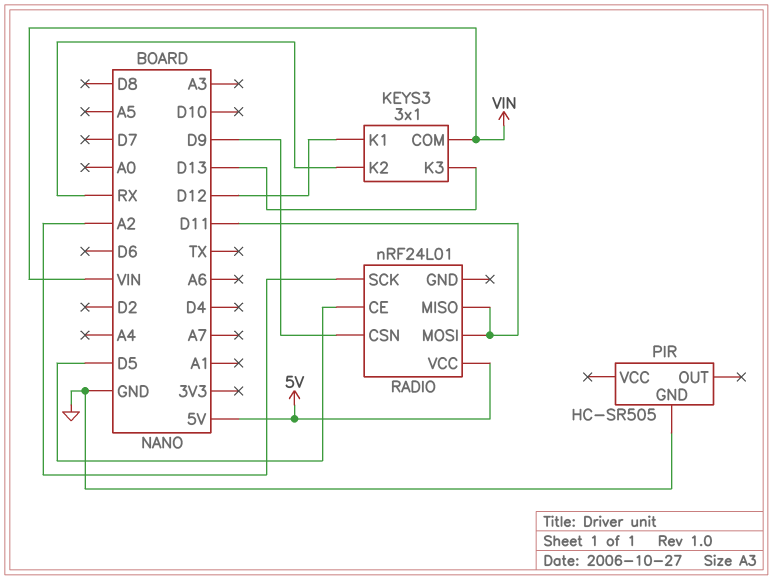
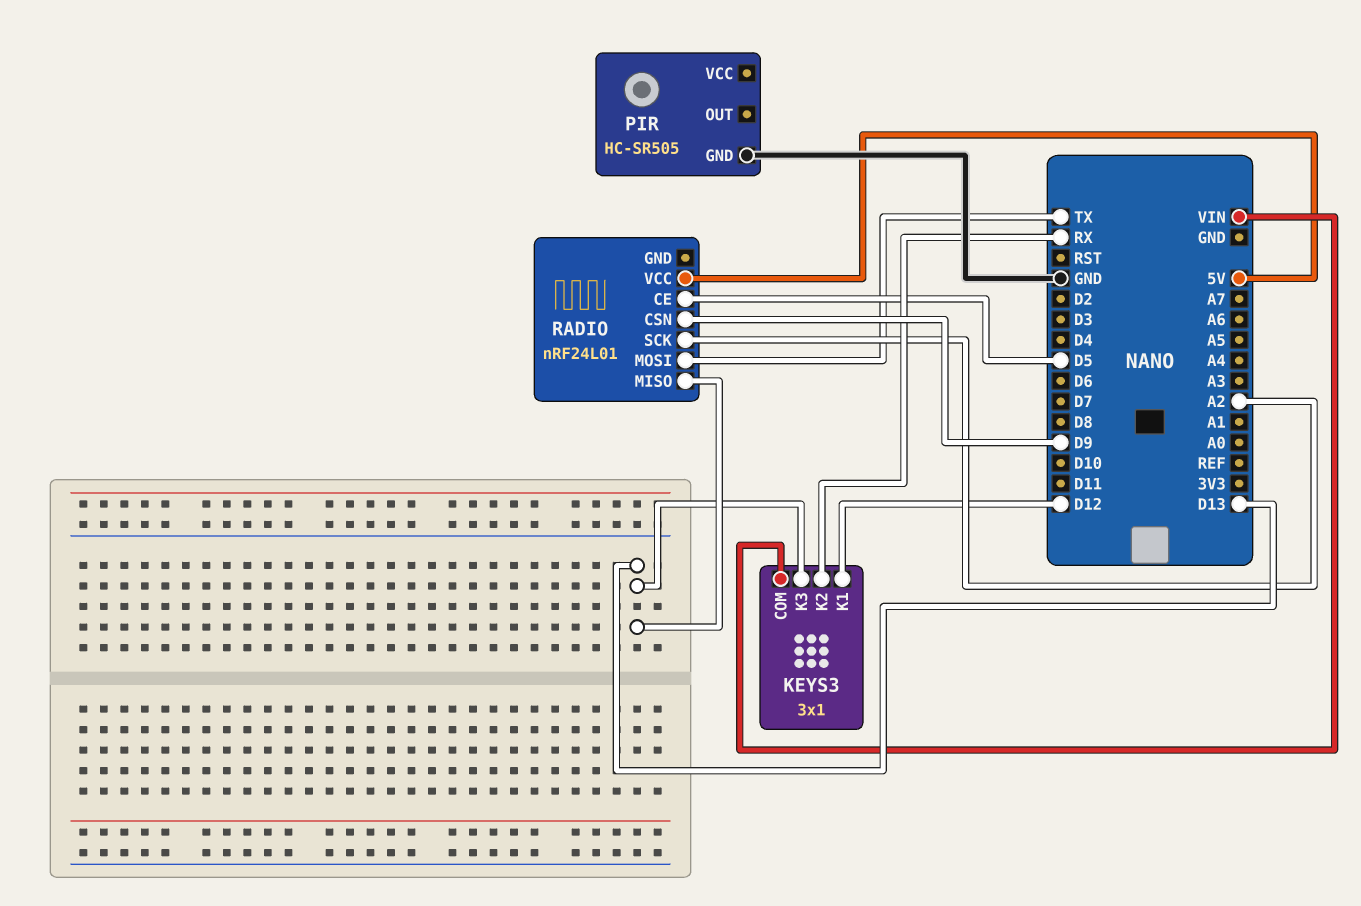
RADIO pin MISO: D11 -> D13
RADIO pin MOSI: D11 -> TX

